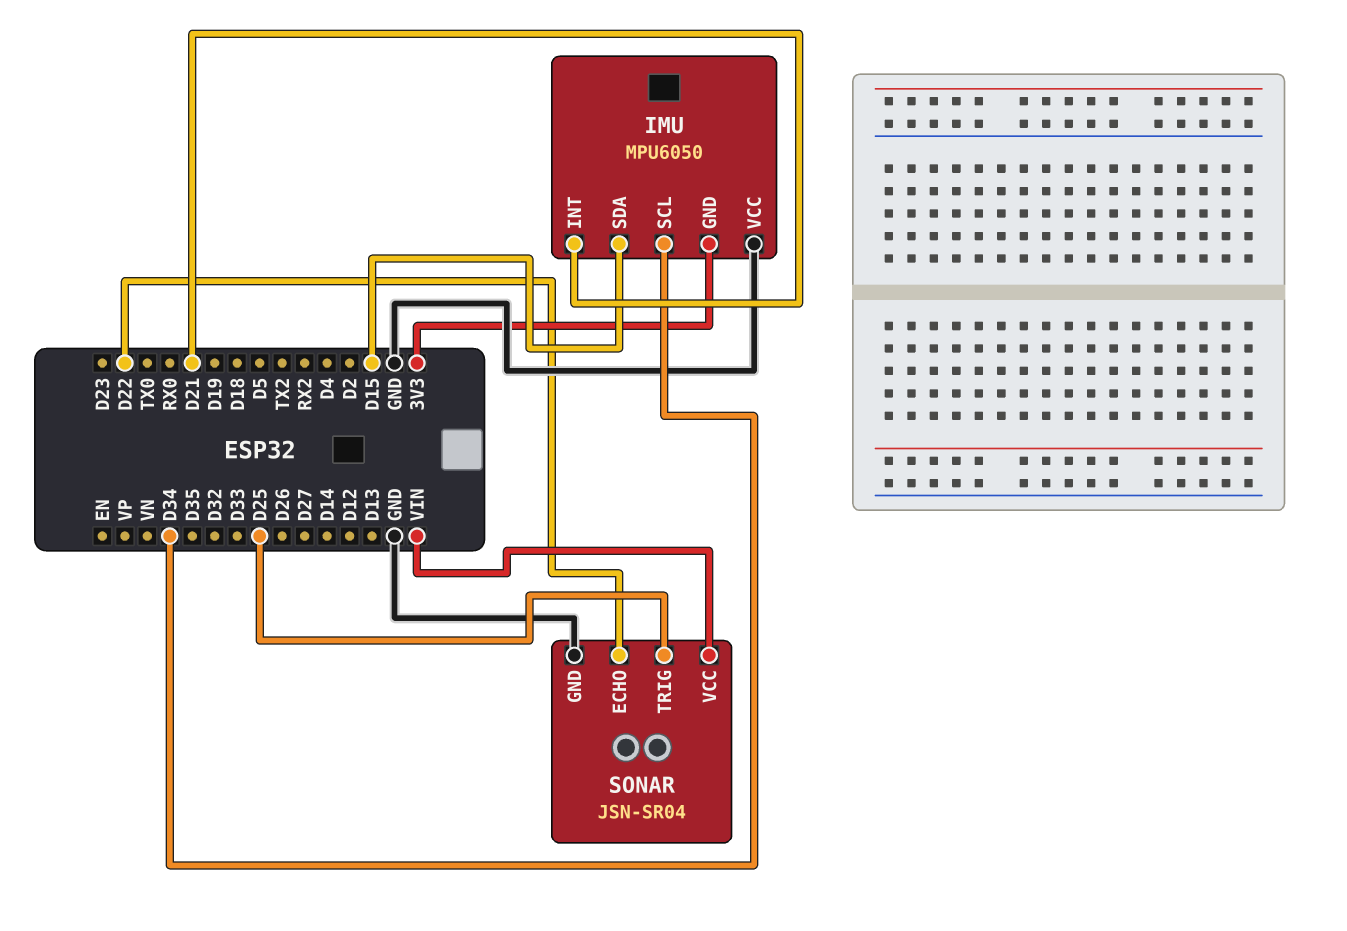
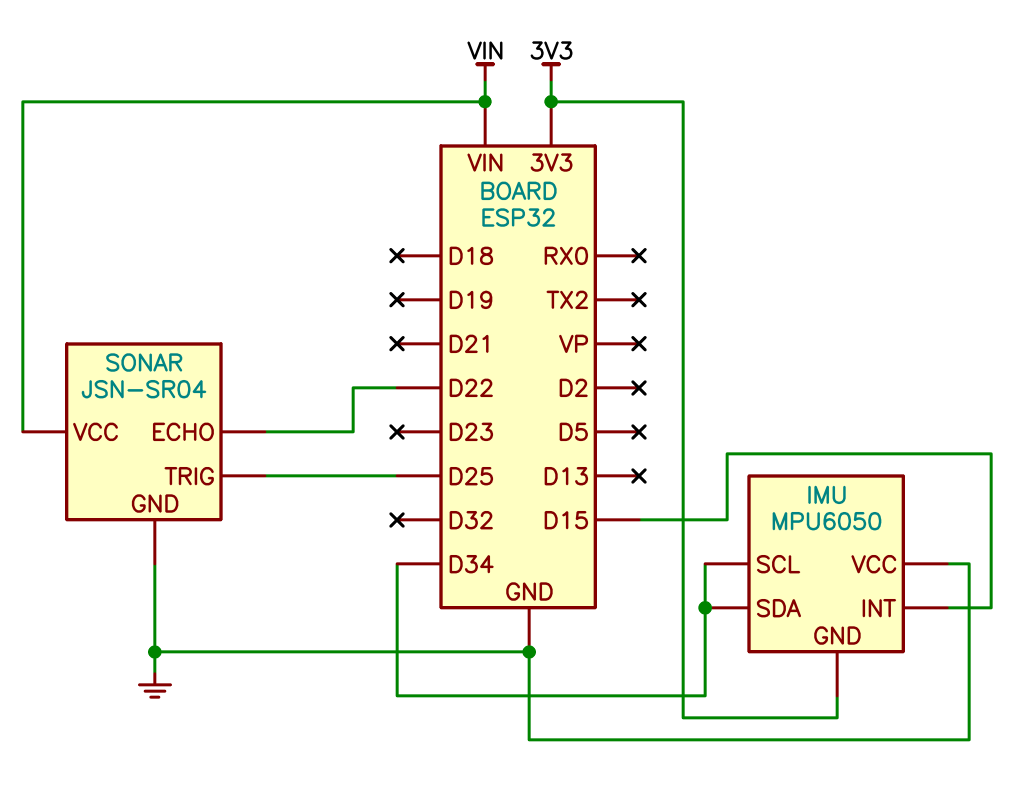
IMU pin INT: D21 -> D15
IMU pin SDA: D15 -> D34

